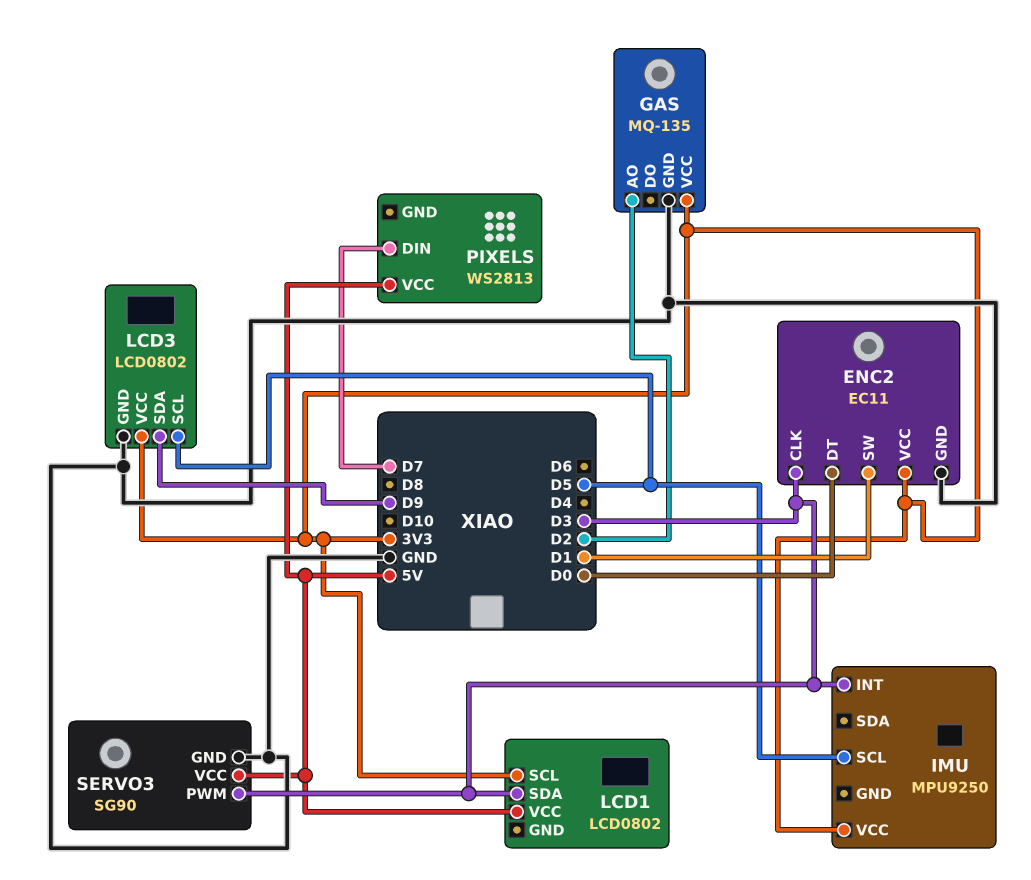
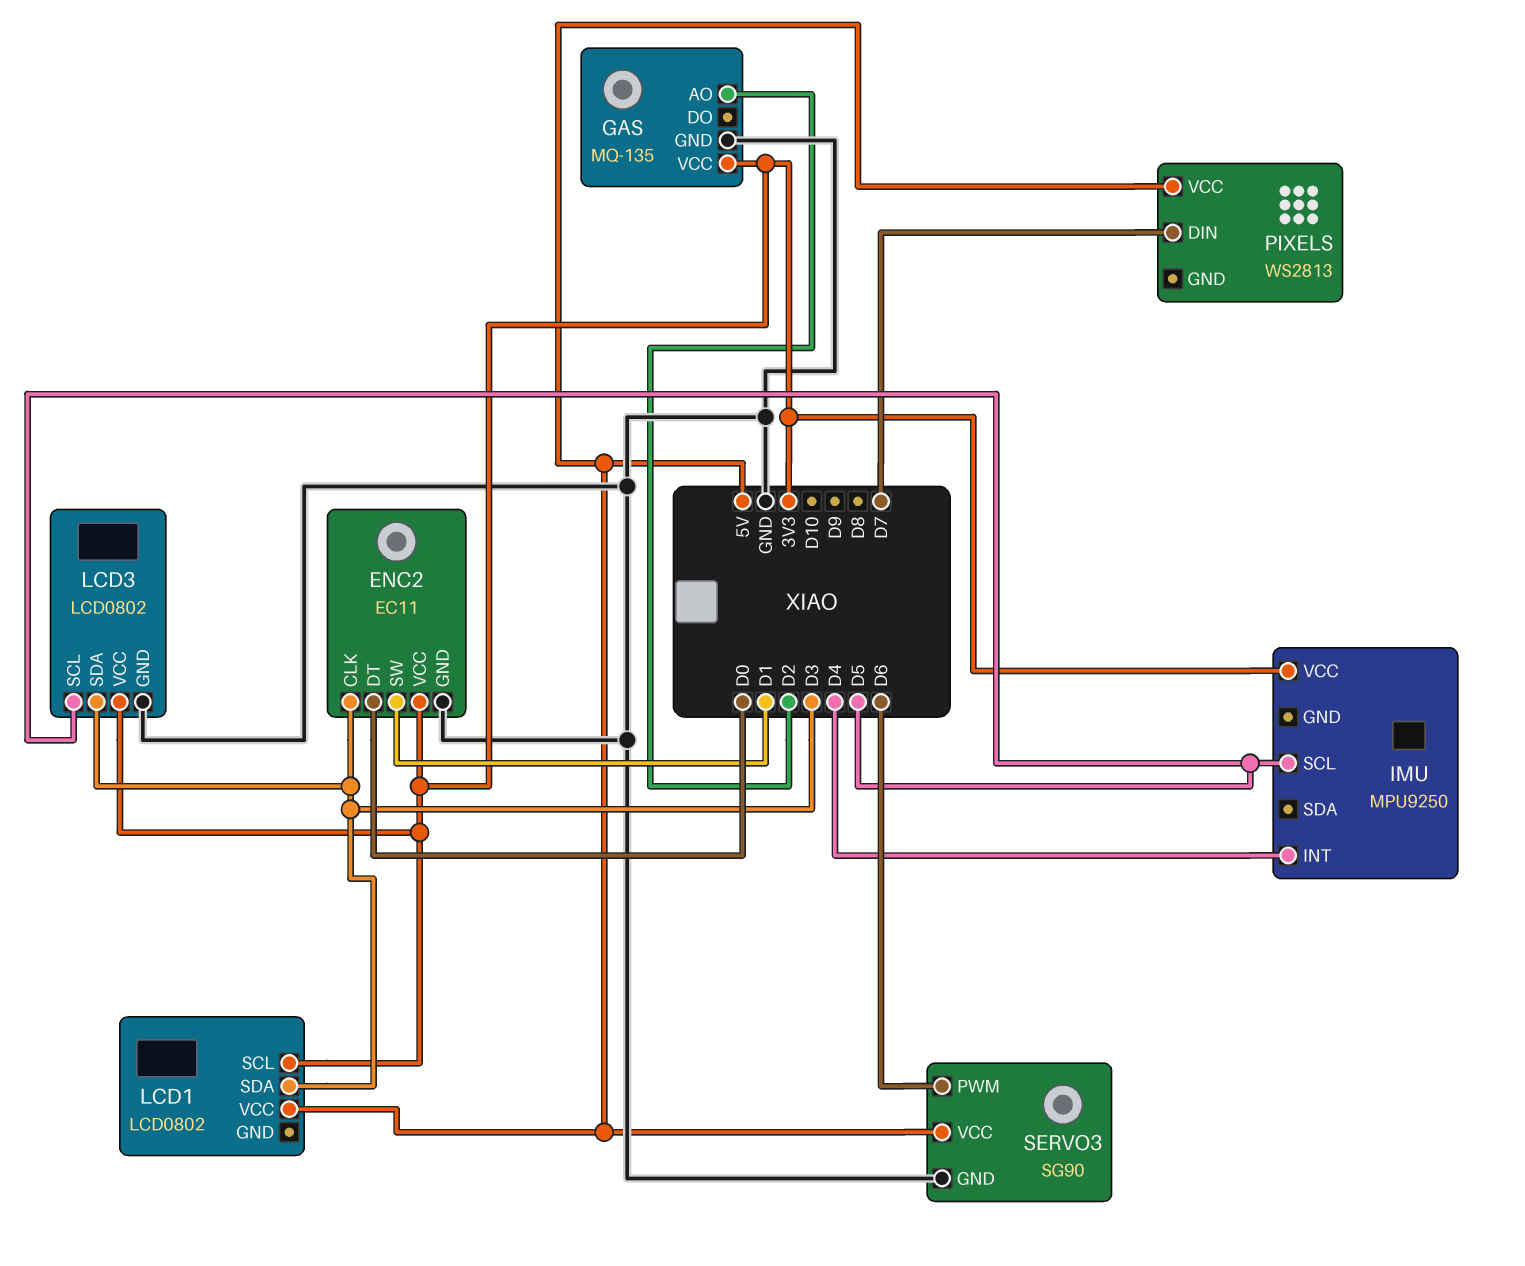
IMU pin INT: D3 -> D4
LCD3 pin SDA: D9 -> D3
SERVO3 pin PWM: D3 -> D6

